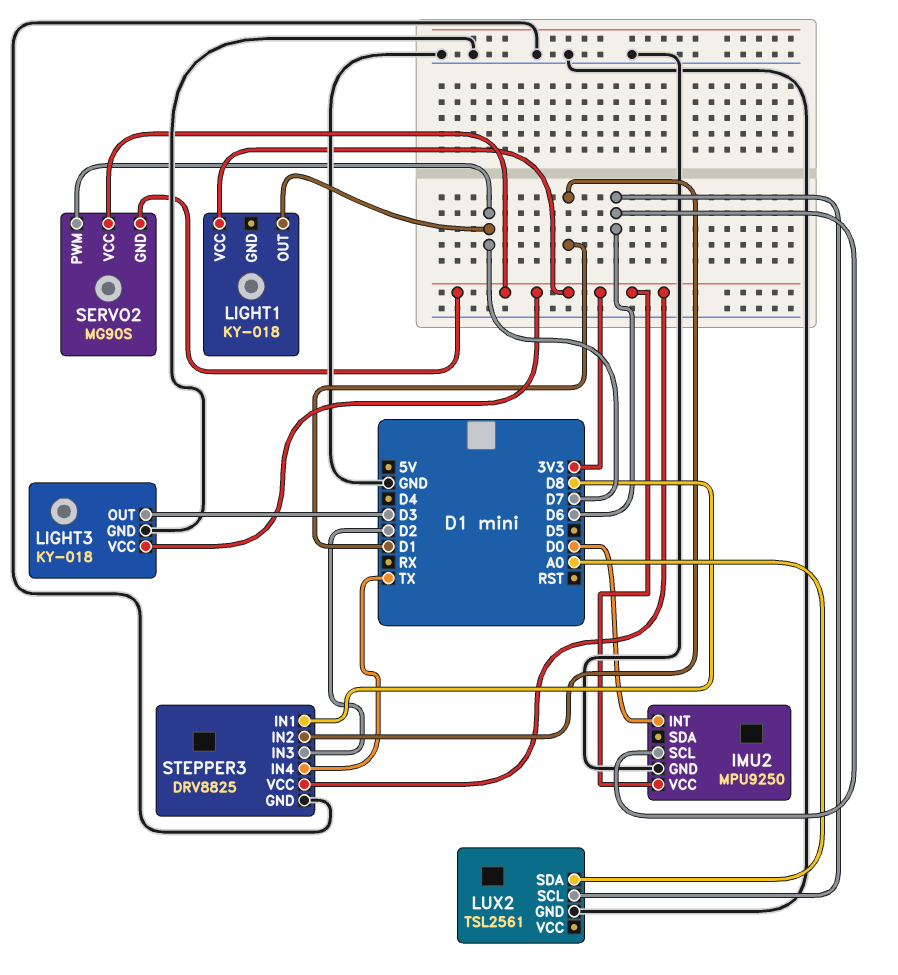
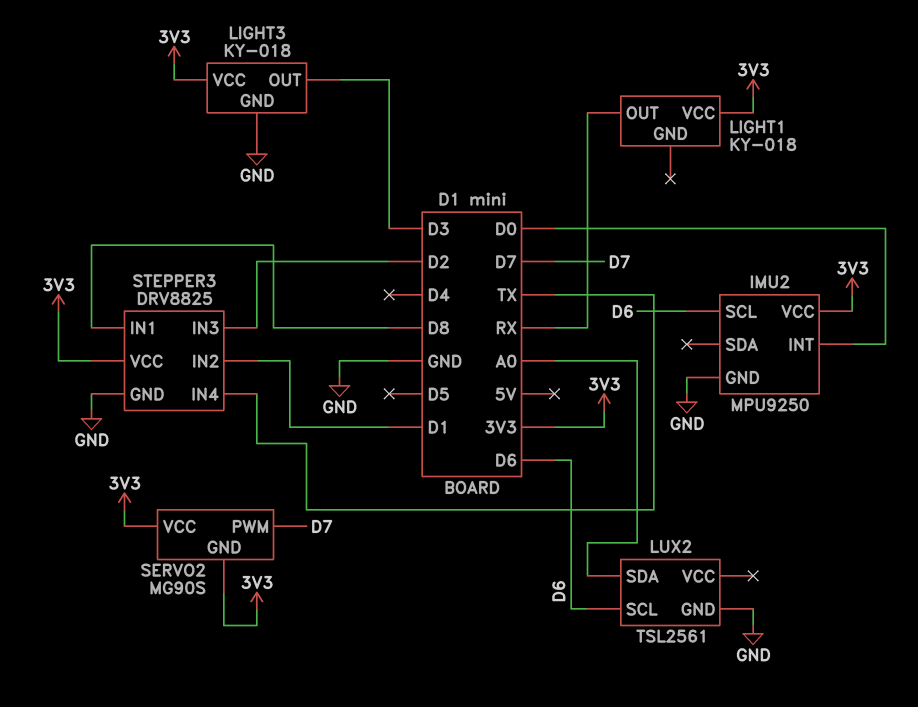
LIGHT1 pin OUT: D7 -> RX

